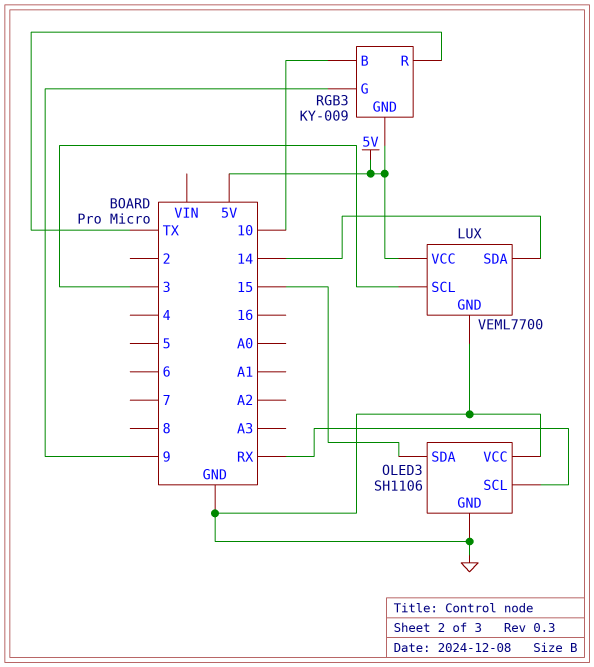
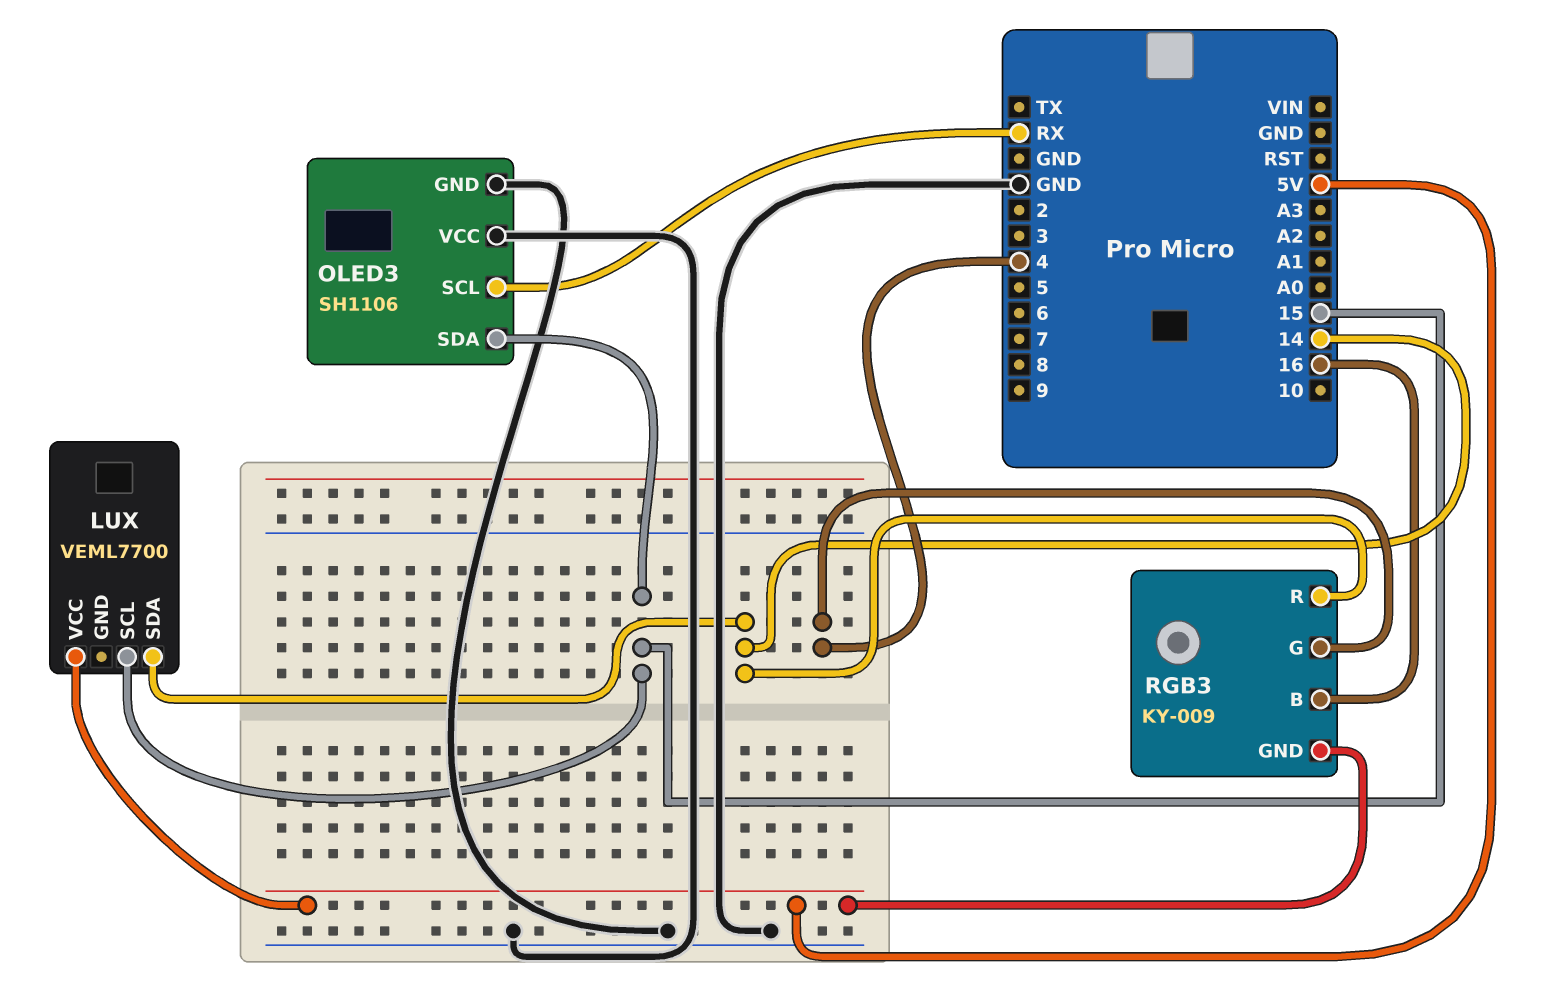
LUX pin GND: GND -> none
LUX pin SCL: 3 -> 15
RGB3 pin B: 10 -> 16
RGB3 pin G: 9 -> 4
RGB3 pin R: TX -> 14

